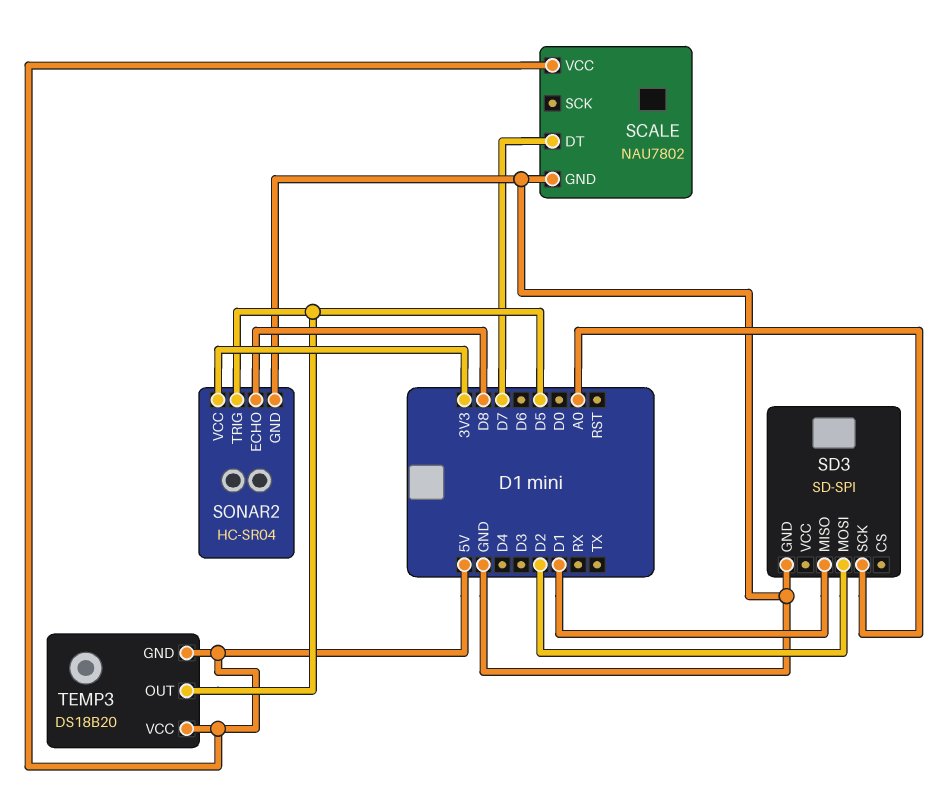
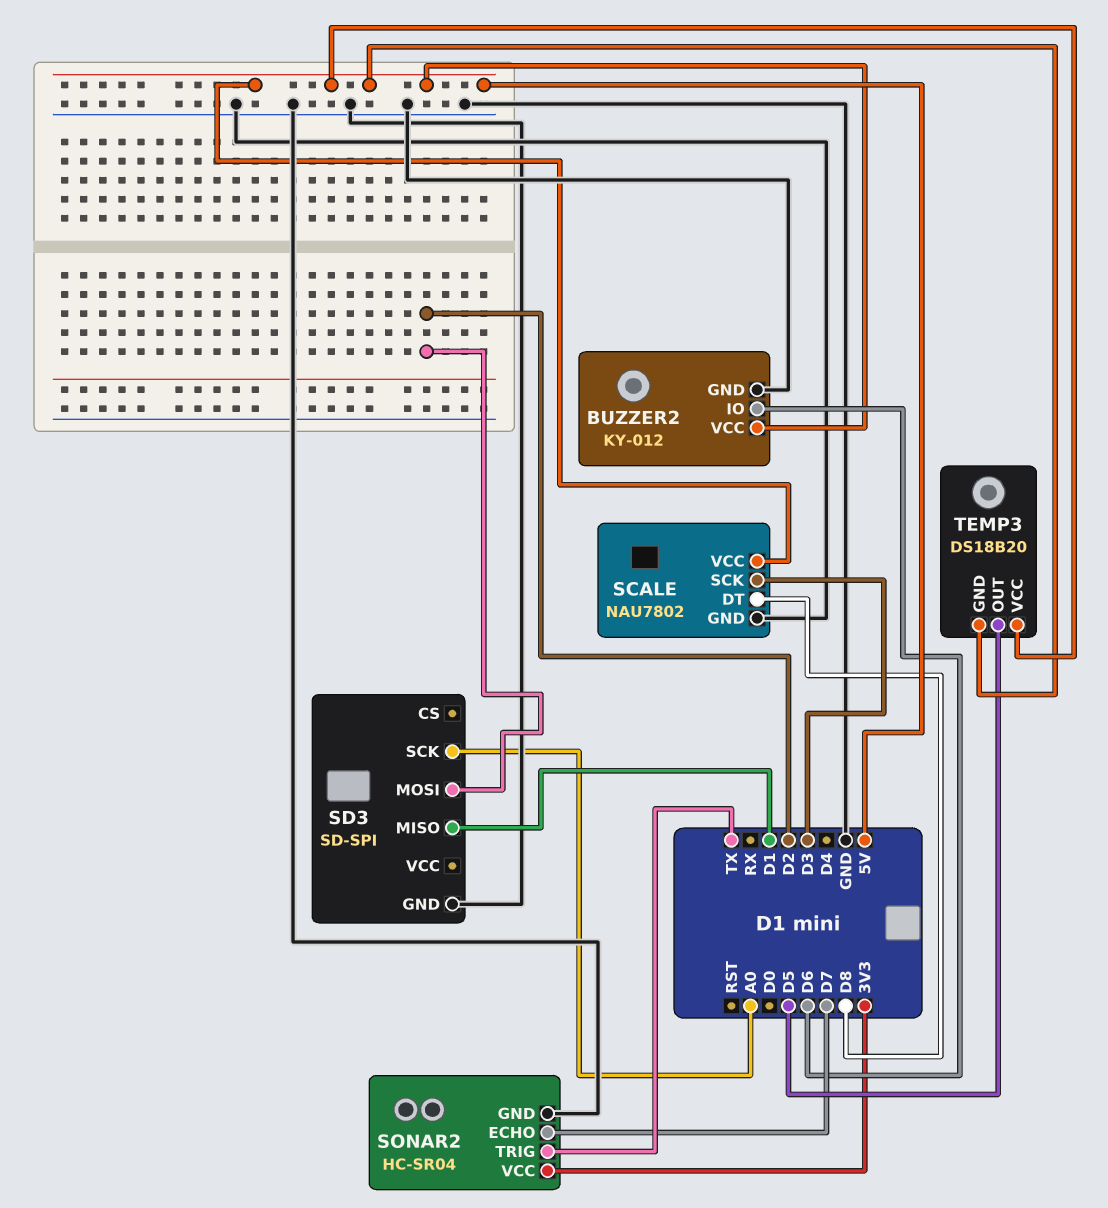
BUZZER2: none -> KY-012
BUZZER2 pin GND: none -> GND
BUZZER2 pin IO: none -> D6
BUZZER2 pin VCC: none -> 5V
SCALE pin DT: D7 -> D8
SCALE pin SCK: none -> D3
SONAR2 pin ECHO: D8 -> D7
SONAR2 pin TRIG: D5 -> TX

